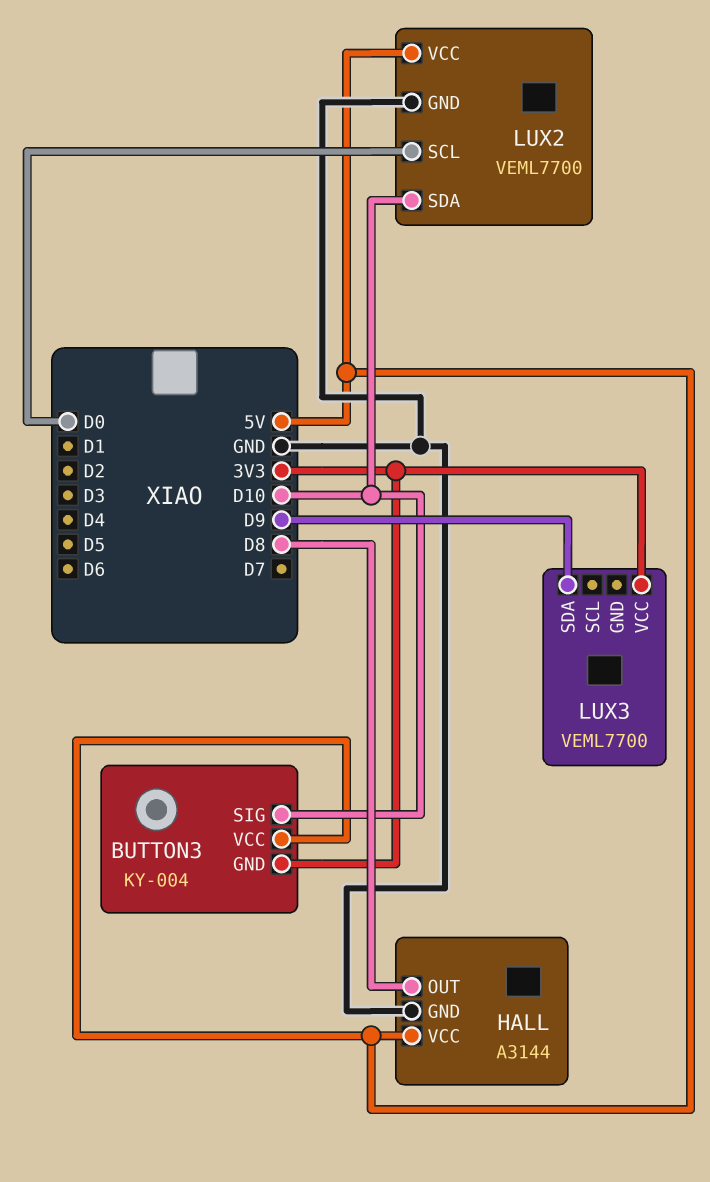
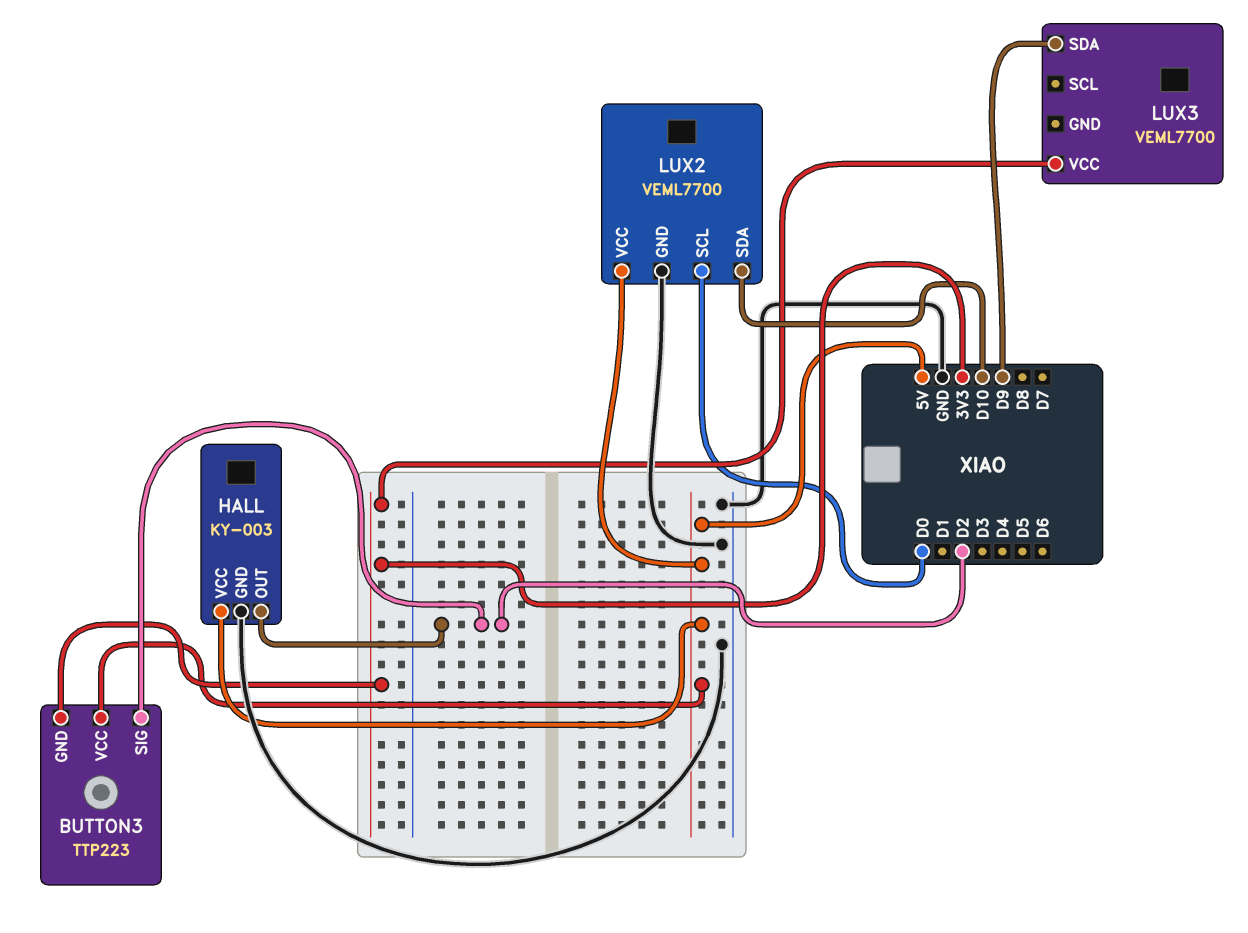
BUTTON3: KY-004 -> TTP223
BUTTON3 pin SIG: D10 -> D2
HALL: A3144 -> KY-003
HALL pin OUT: D8 -> D2

